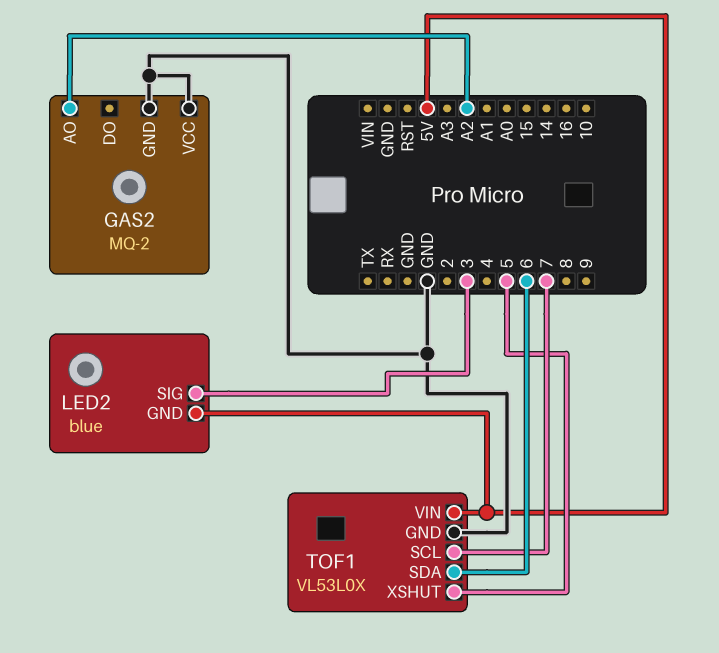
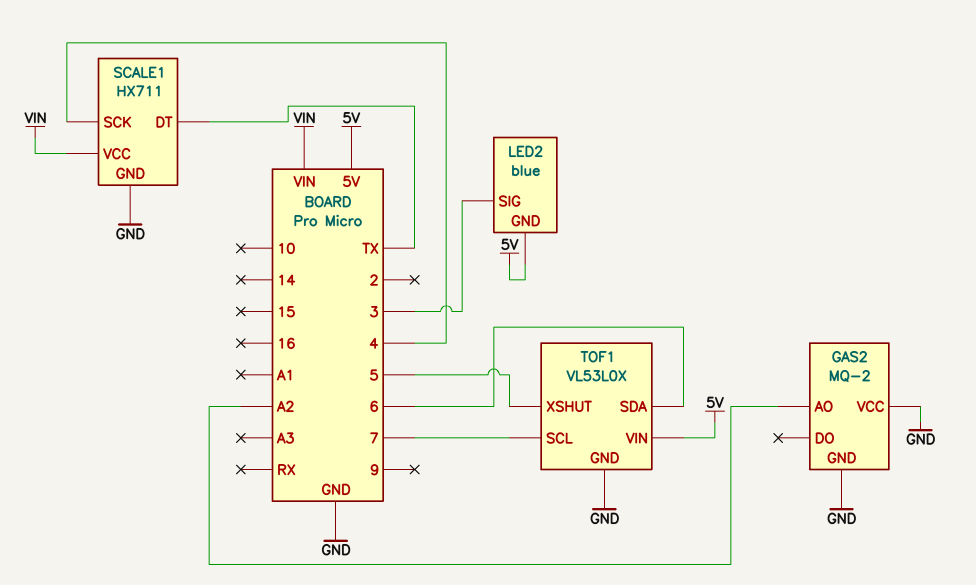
SCALE1: none -> HX711
SCALE1 pin DT: none -> TX
SCALE1 pin GND: none -> GND
SCALE1 pin SCK: none -> 4
SCALE1 pin VCC: none -> VIN

